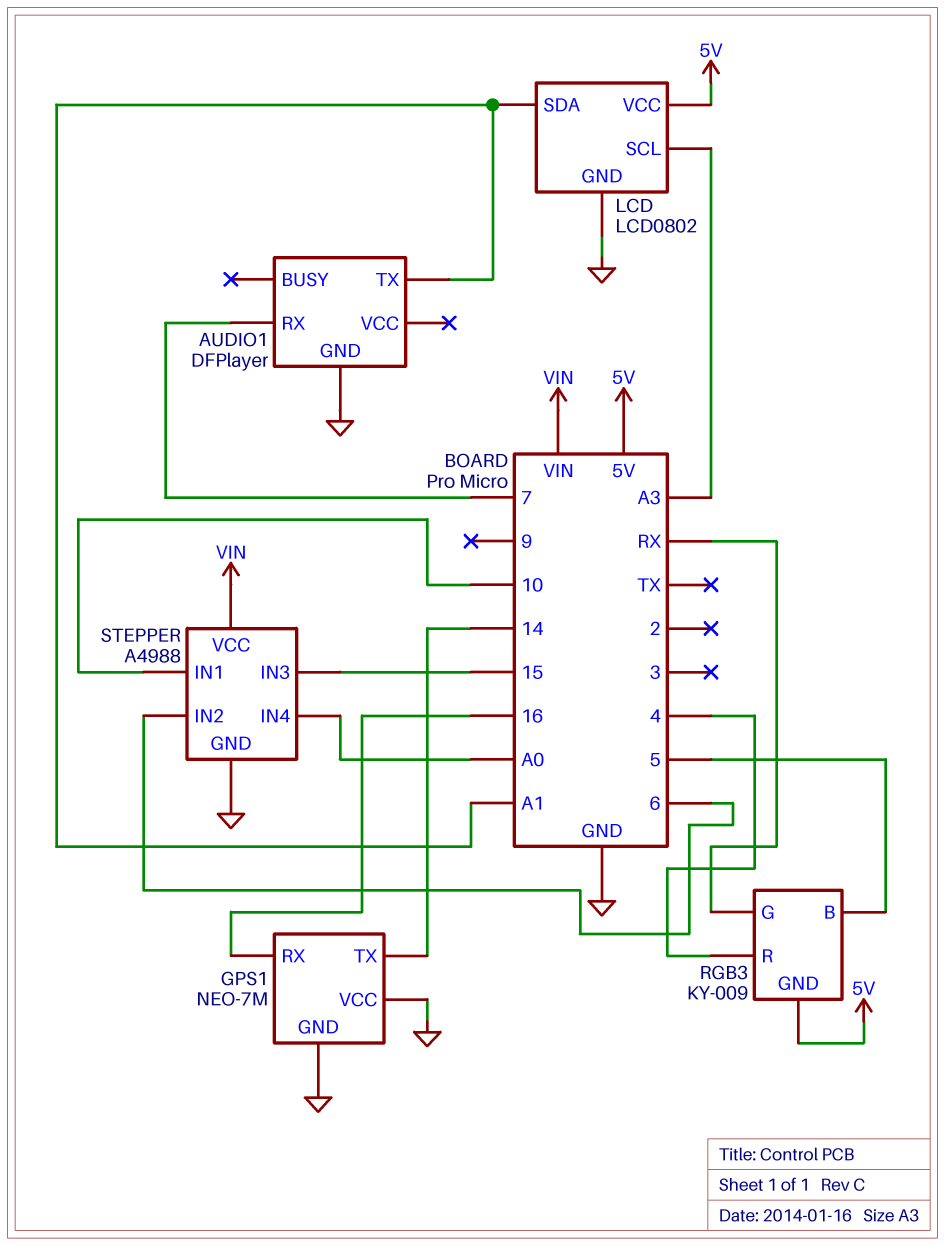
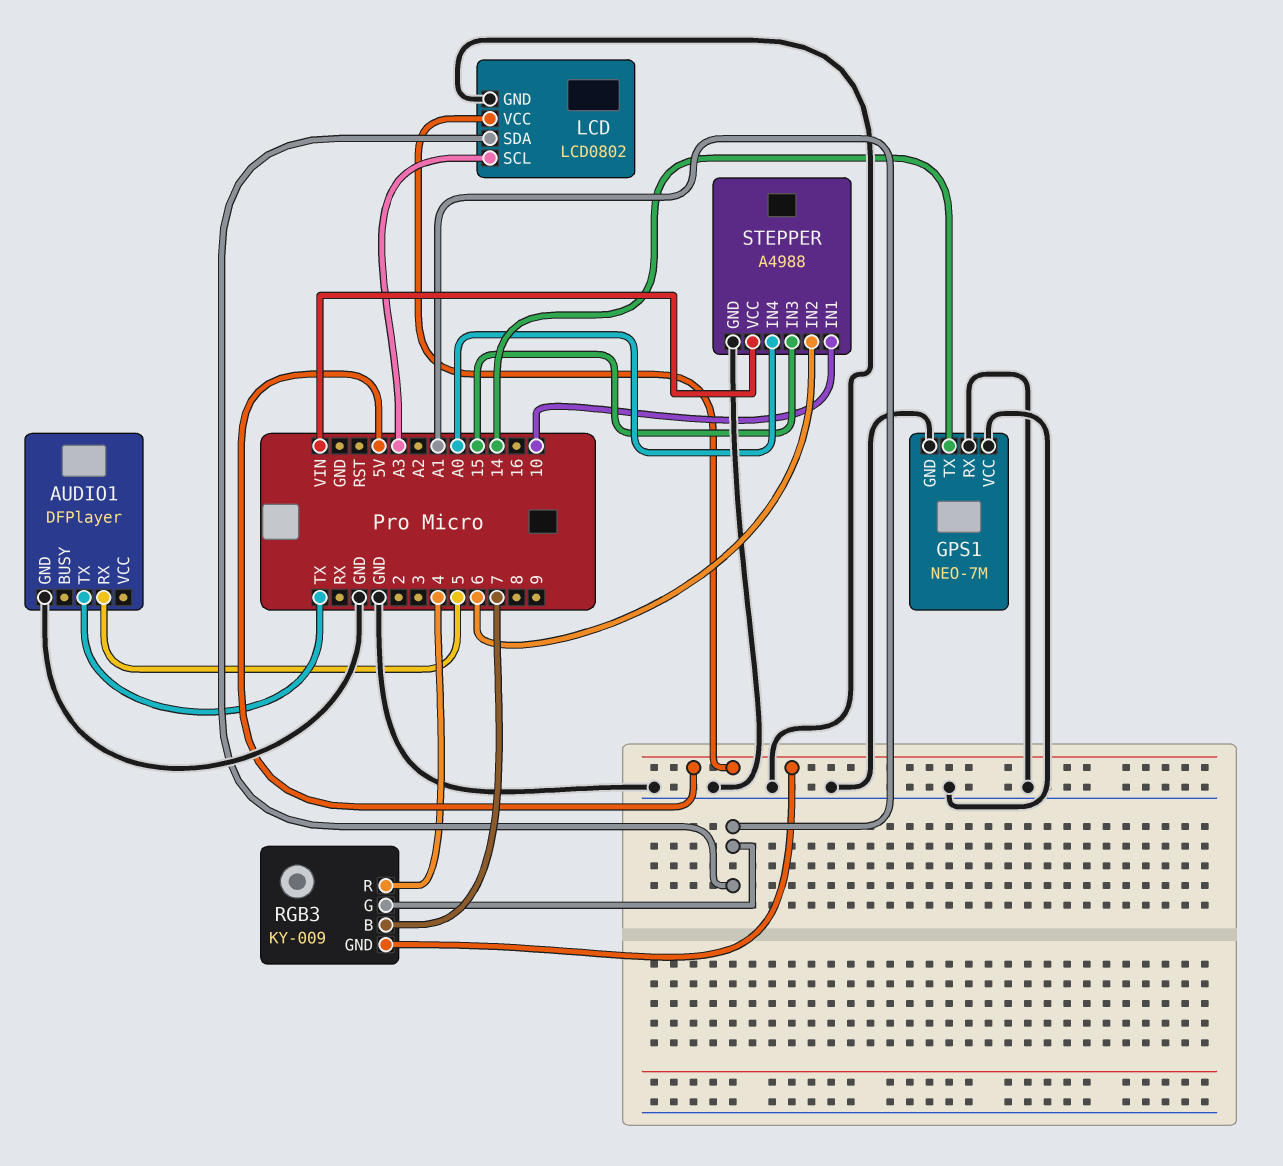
AUDIO1 pin RX: 7 -> 5
AUDIO1 pin TX: A1 -> TX
GPS1 pin RX: 16 -> GND
RGB3 pin B: 5 -> 7
RGB3 pin G: RX -> A1

